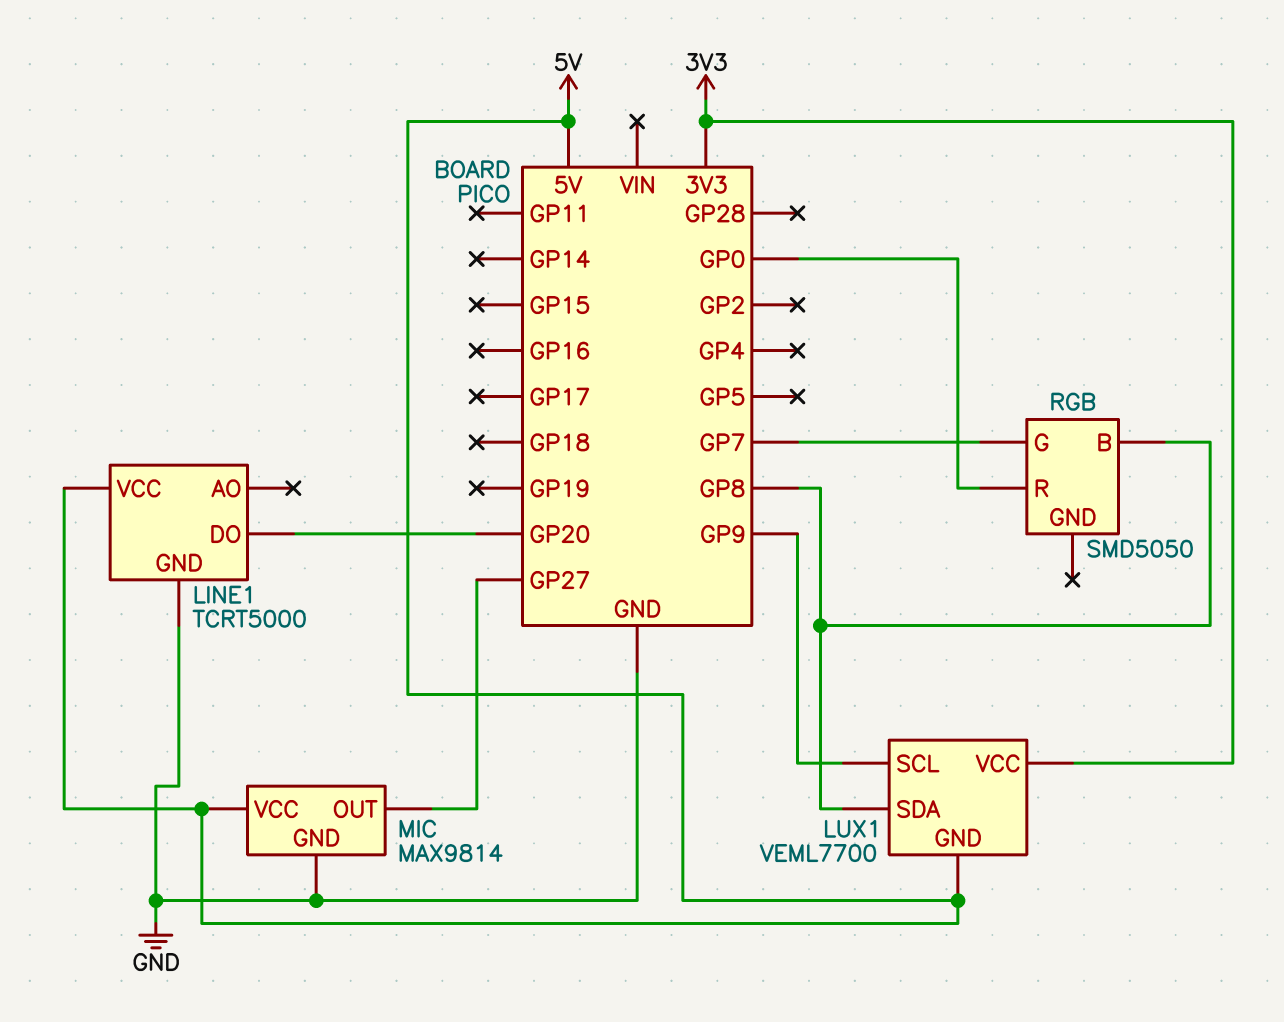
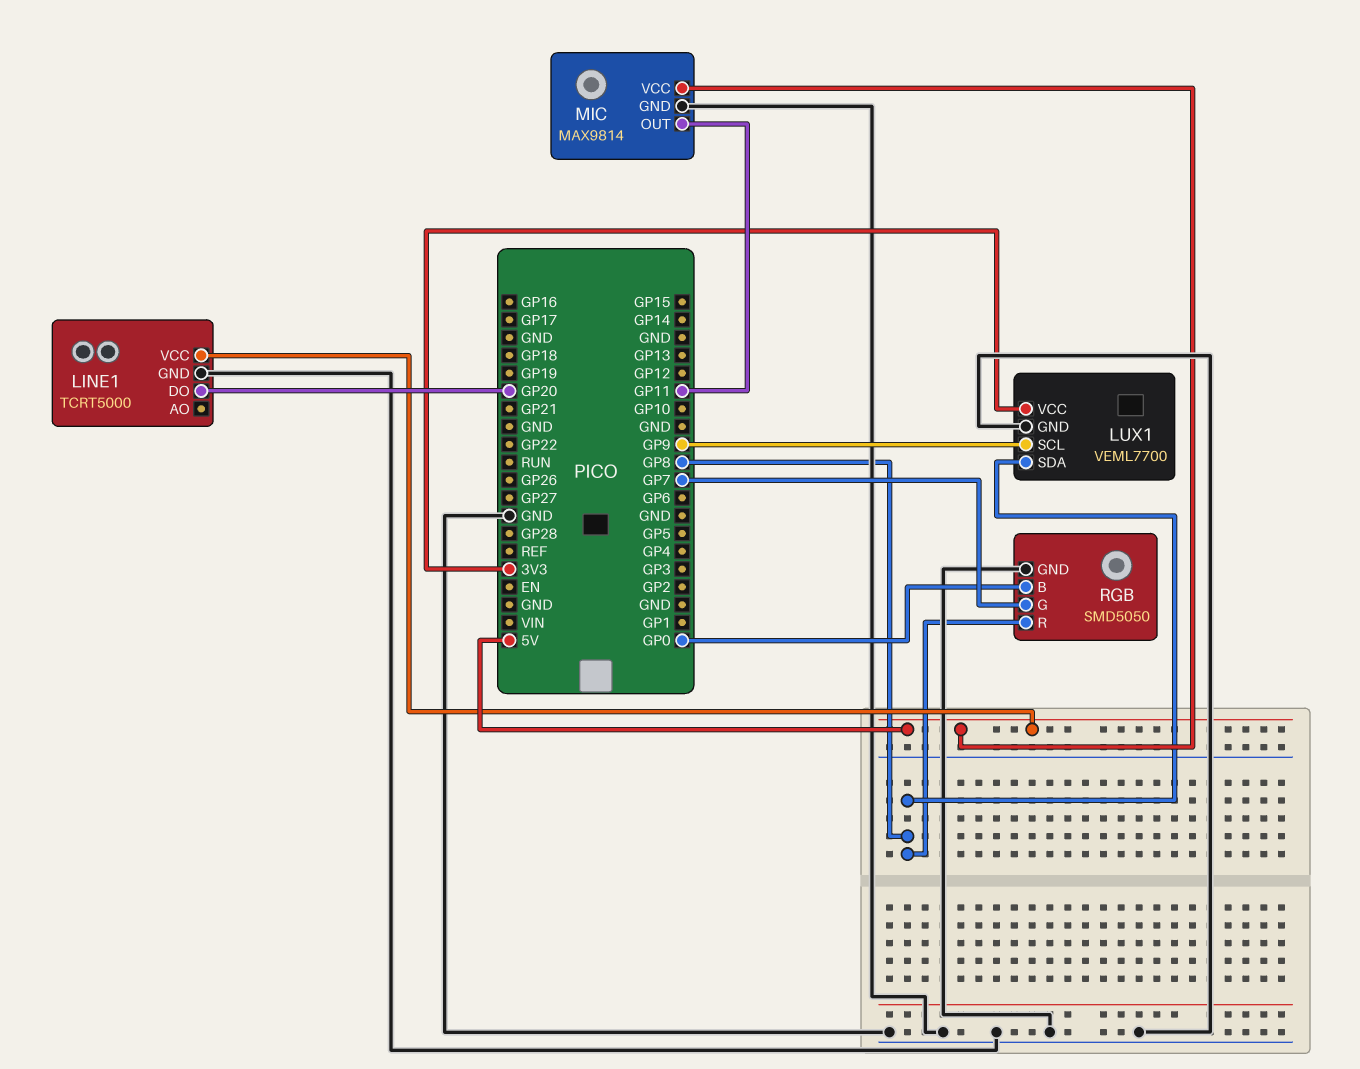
LUX1 pin GND: 5V -> GND
MIC pin OUT: GP27 -> GP11
RGB pin B: GP8 -> GP0
RGB pin GND: none -> GND
RGB pin R: GP0 -> GP8

